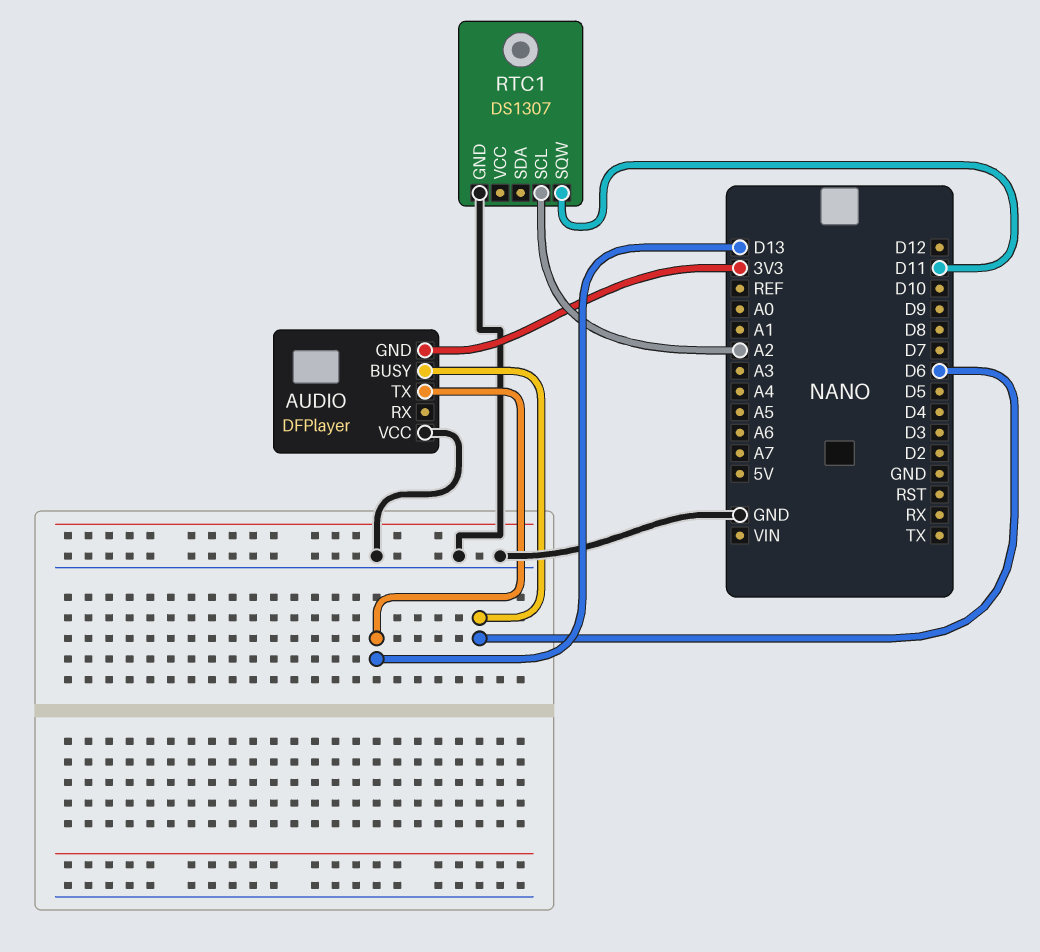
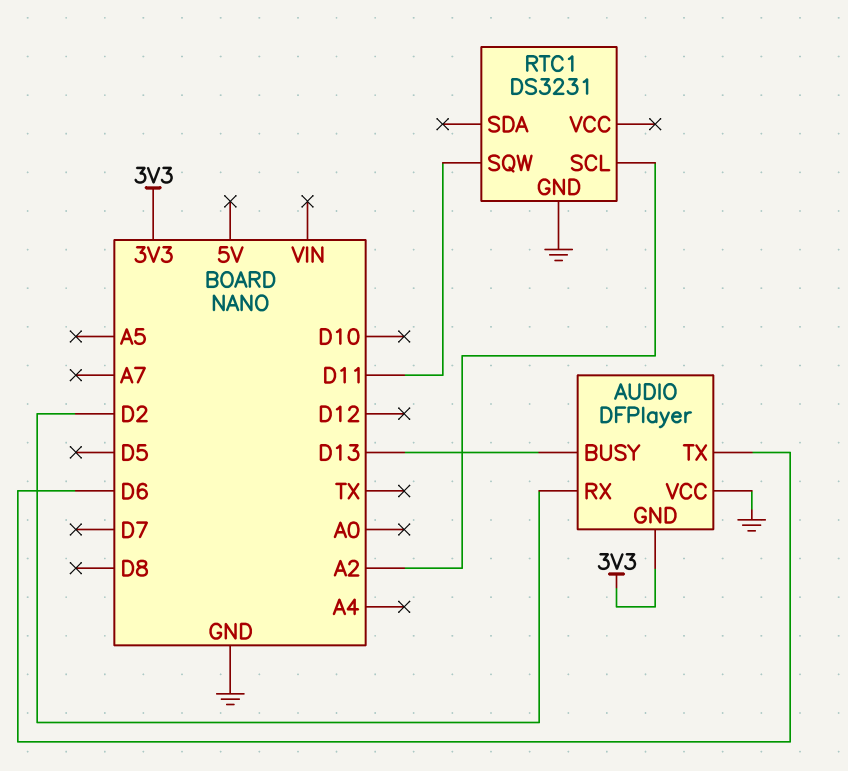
AUDIO pin BUSY: D6 -> D13
AUDIO pin RX: none -> D2
AUDIO pin TX: D13 -> D6
RTC1: DS1307 -> DS3231

